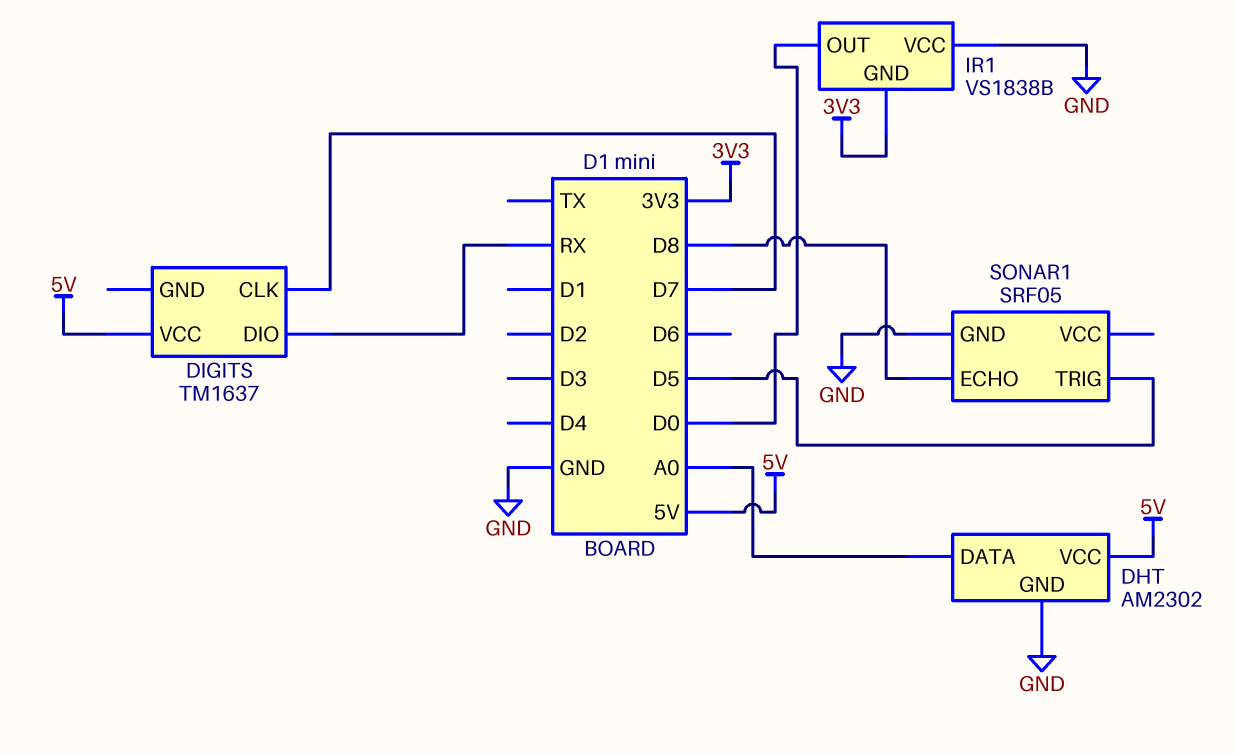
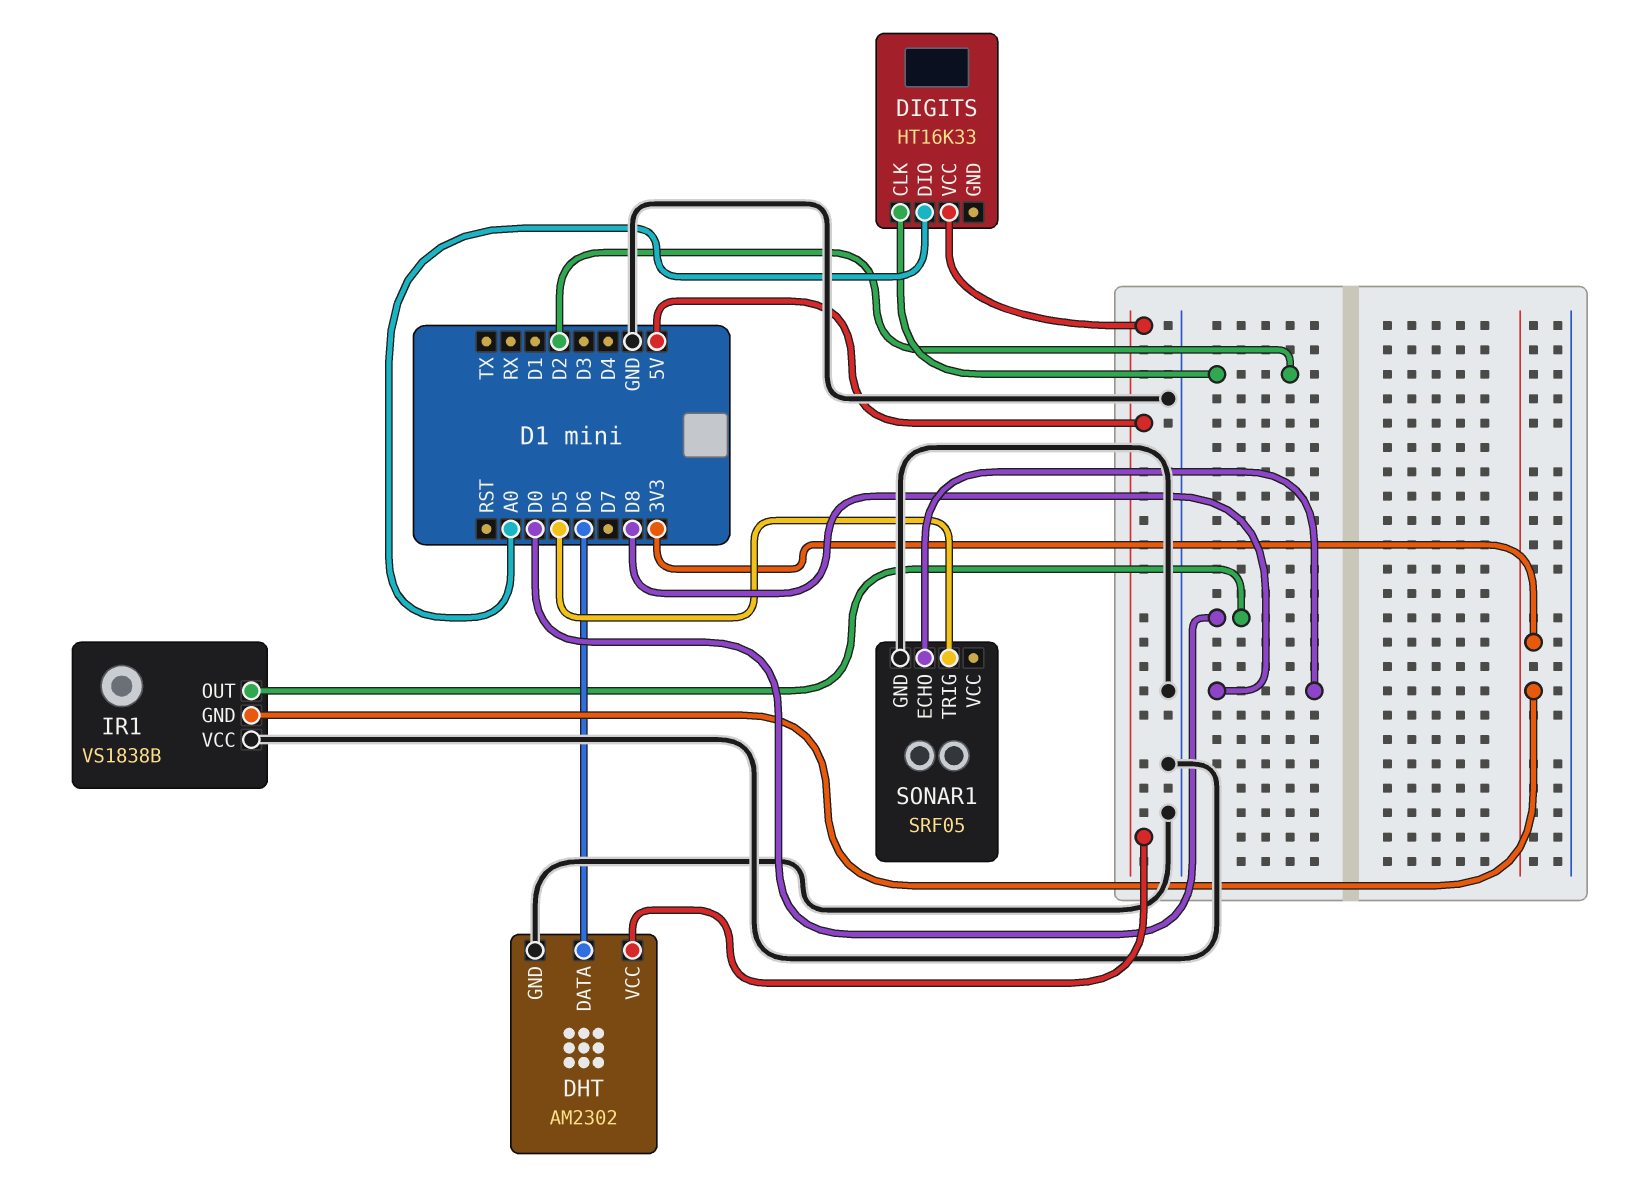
DHT pin DATA: A0 -> D6
DIGITS: TM1637 -> HT16K33
DIGITS pin CLK: D7 -> D2
DIGITS pin DIO: RX -> A0

